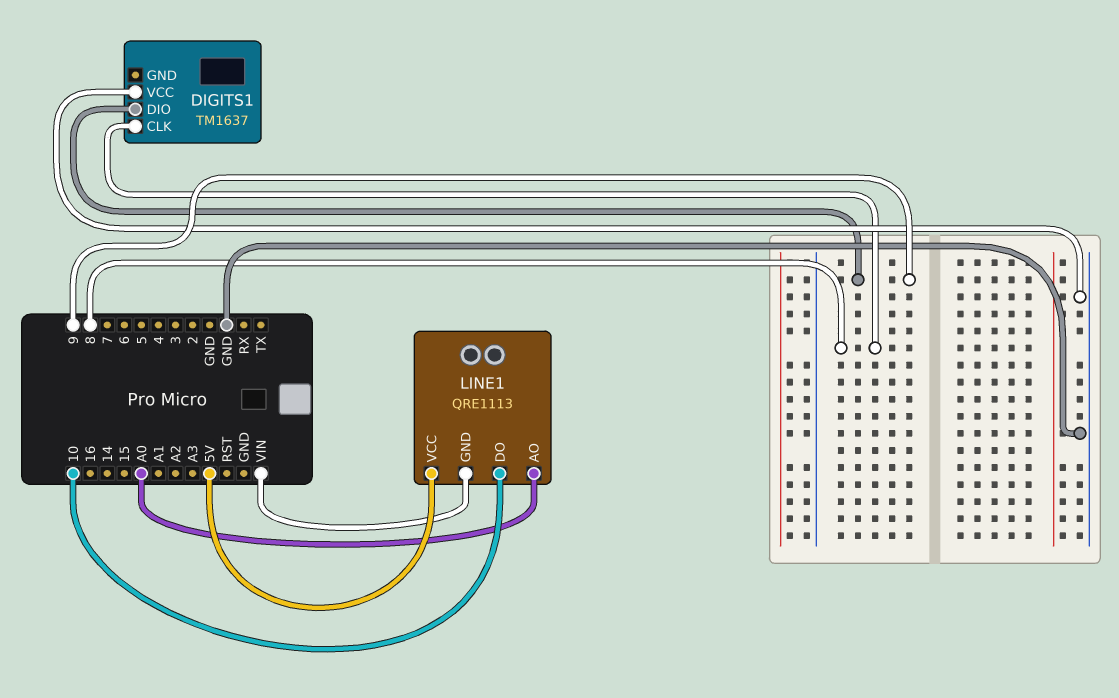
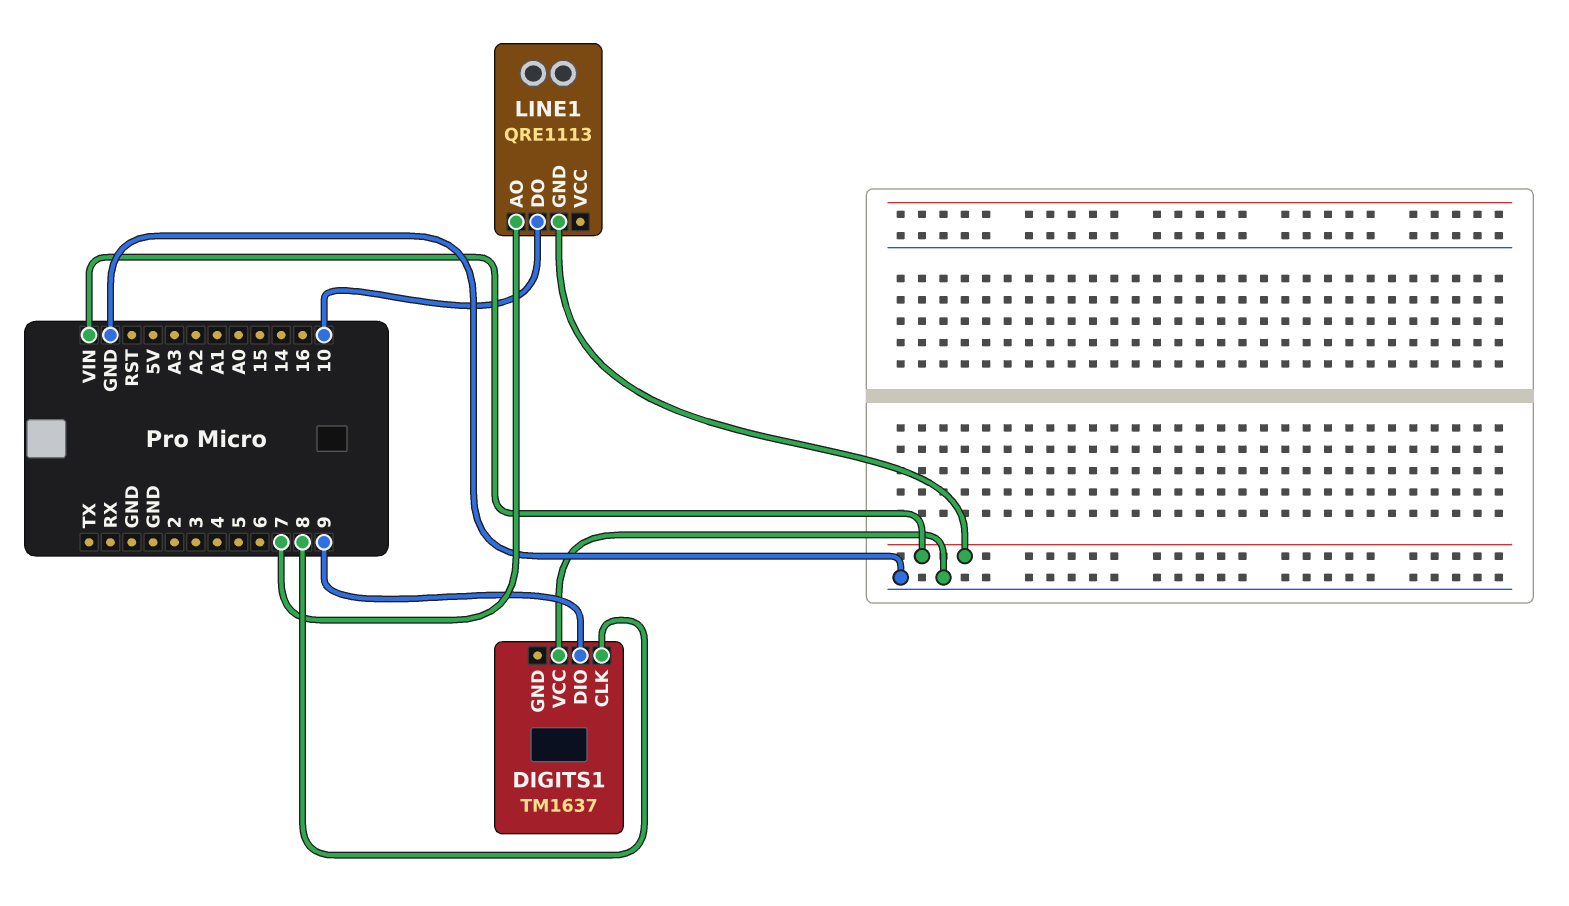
LINE1 pin AO: A0 -> 7
LINE1 pin VCC: 5V -> none

